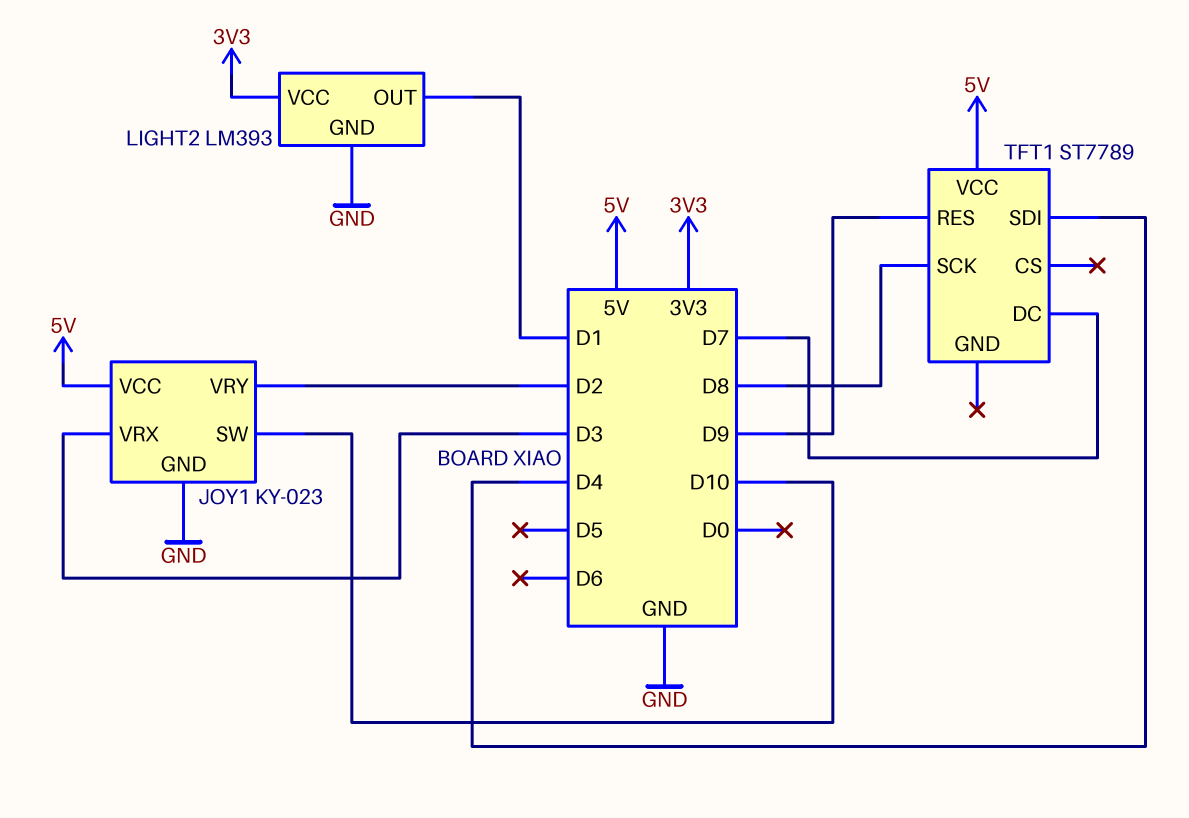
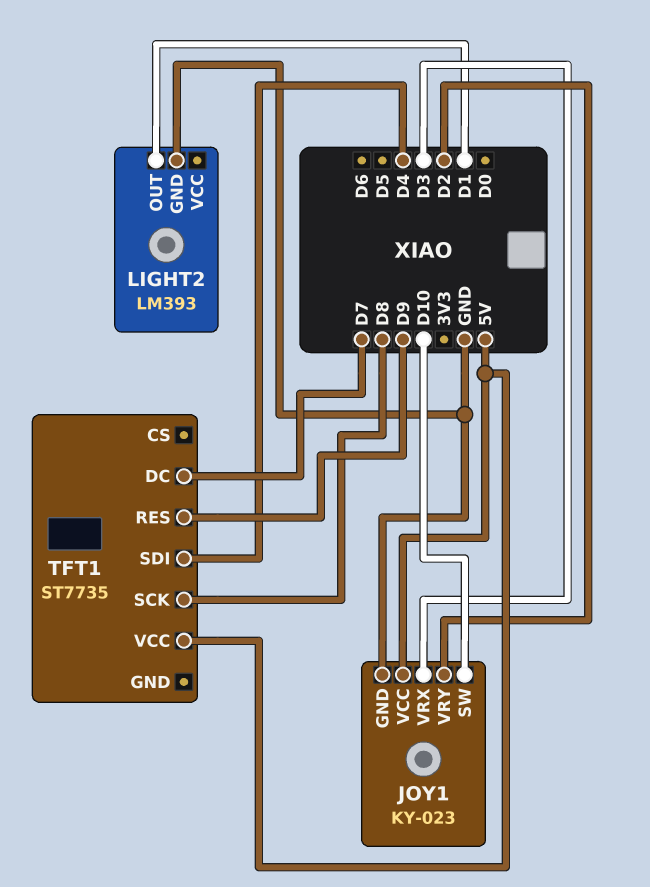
LIGHT2 pin VCC: 3V3 -> none
TFT1: ST7789 -> ST7735

